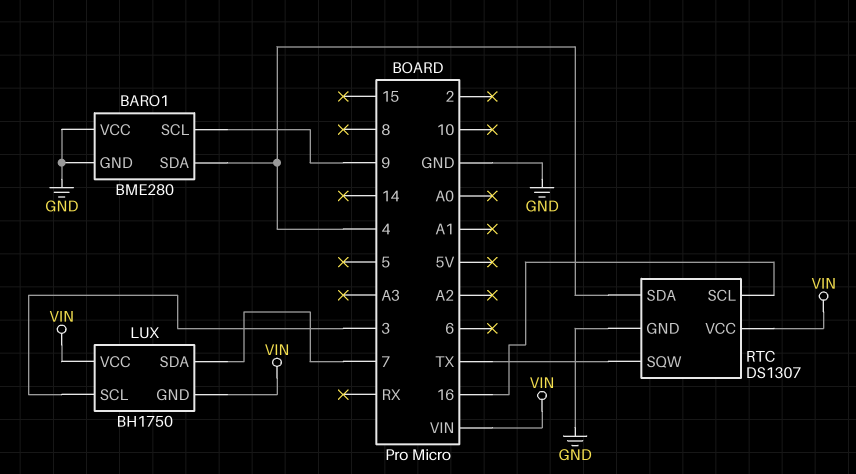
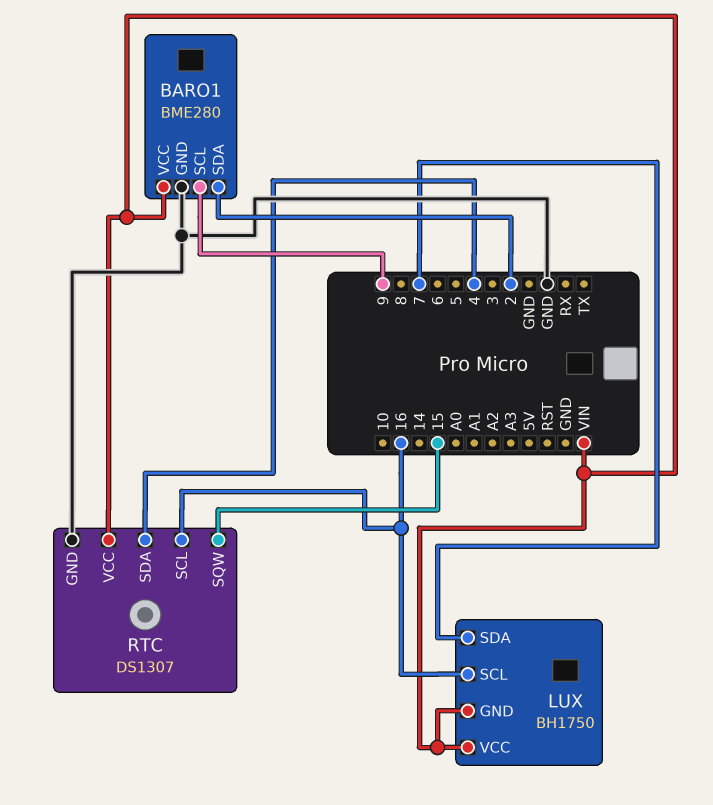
BARO1 pin SDA: 4 -> 2
BARO1 pin VCC: GND -> VIN
LUX pin SCL: 3 -> 16
RTC pin SQW: TX -> 15

